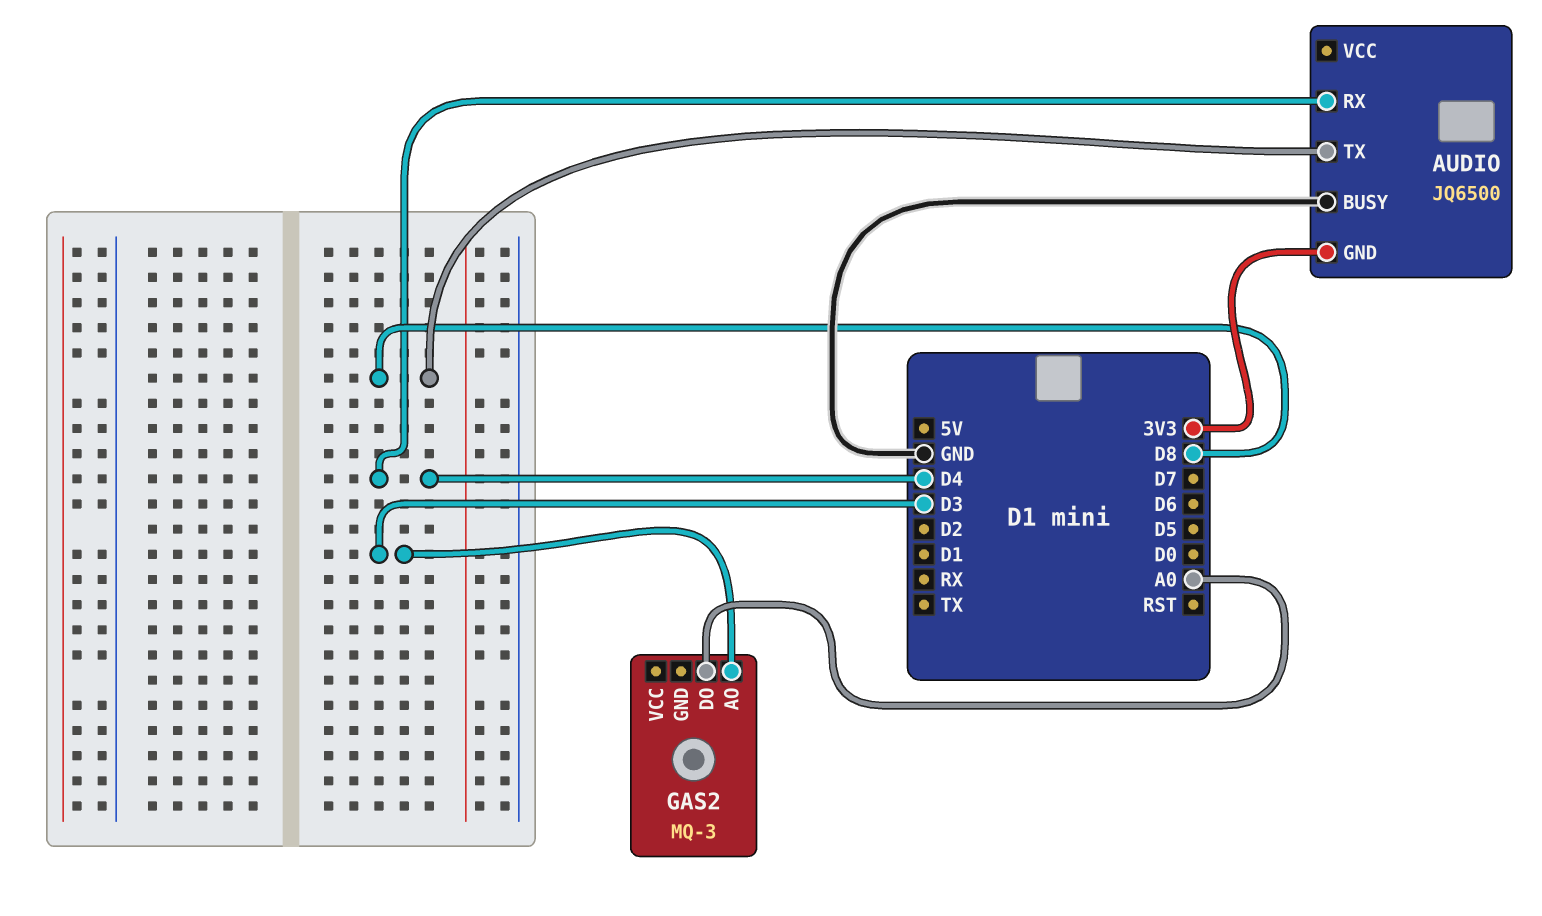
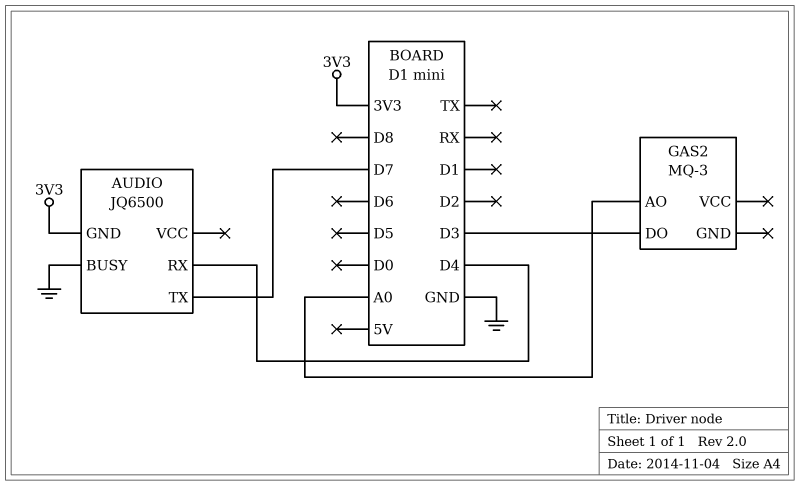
AUDIO pin TX: D8 -> D7
GAS2 pin AO: D3 -> A0
GAS2 pin DO: A0 -> D3

